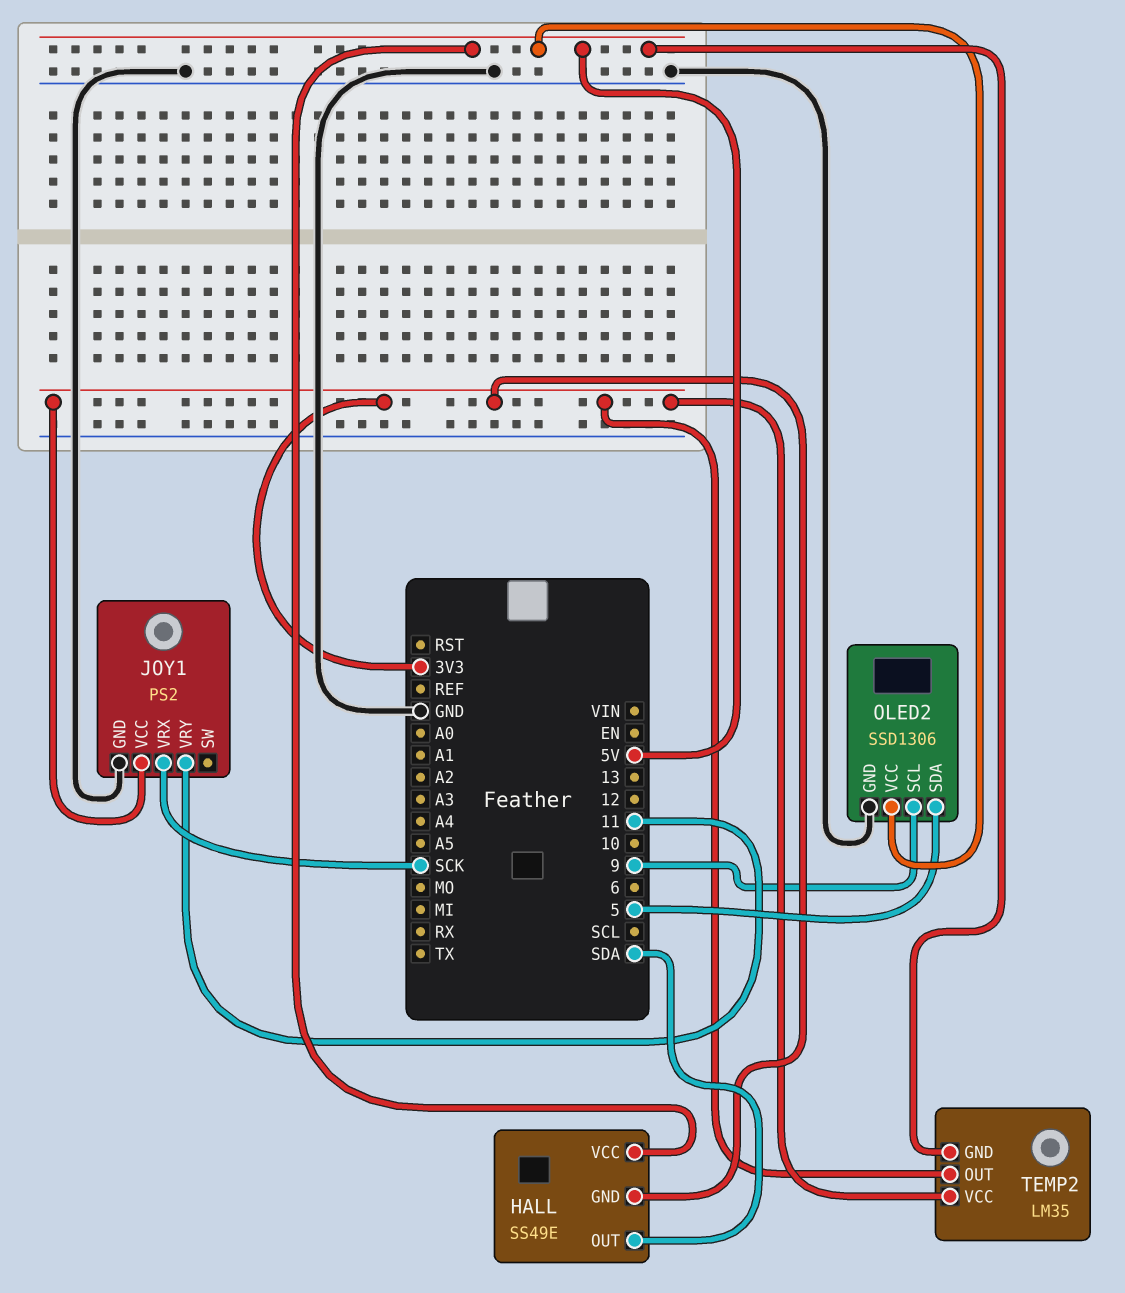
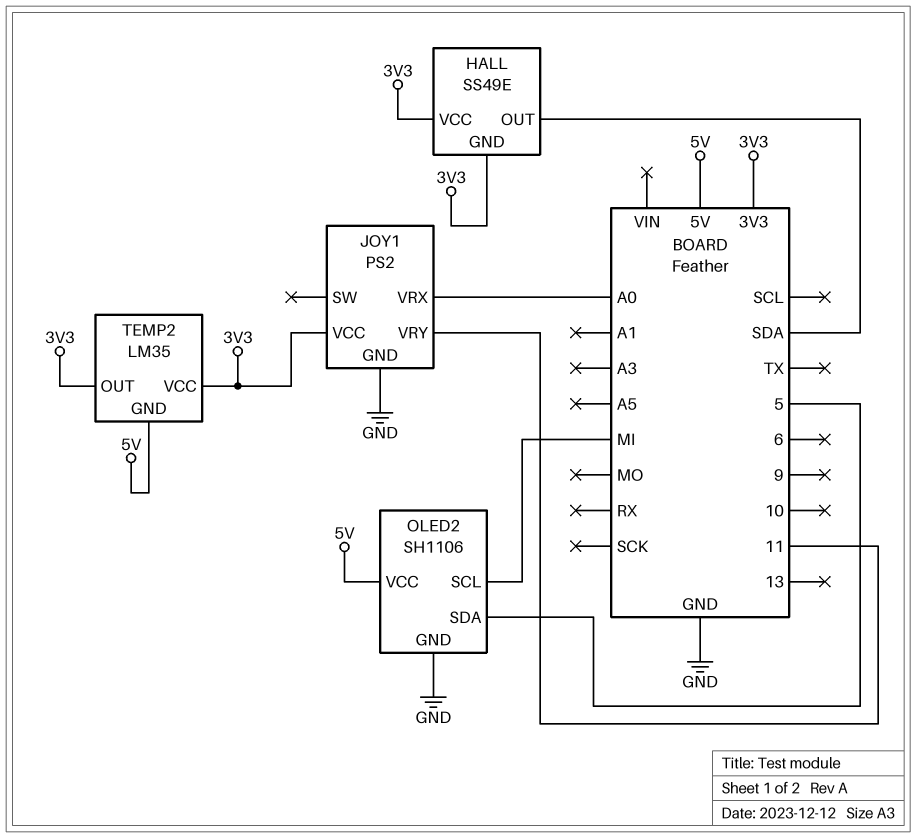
HALL pin VCC: 5V -> 3V3
JOY1 pin VRX: SCK -> A0
OLED2: SSD1306 -> SH1106
OLED2 pin SCL: 9 -> MI

